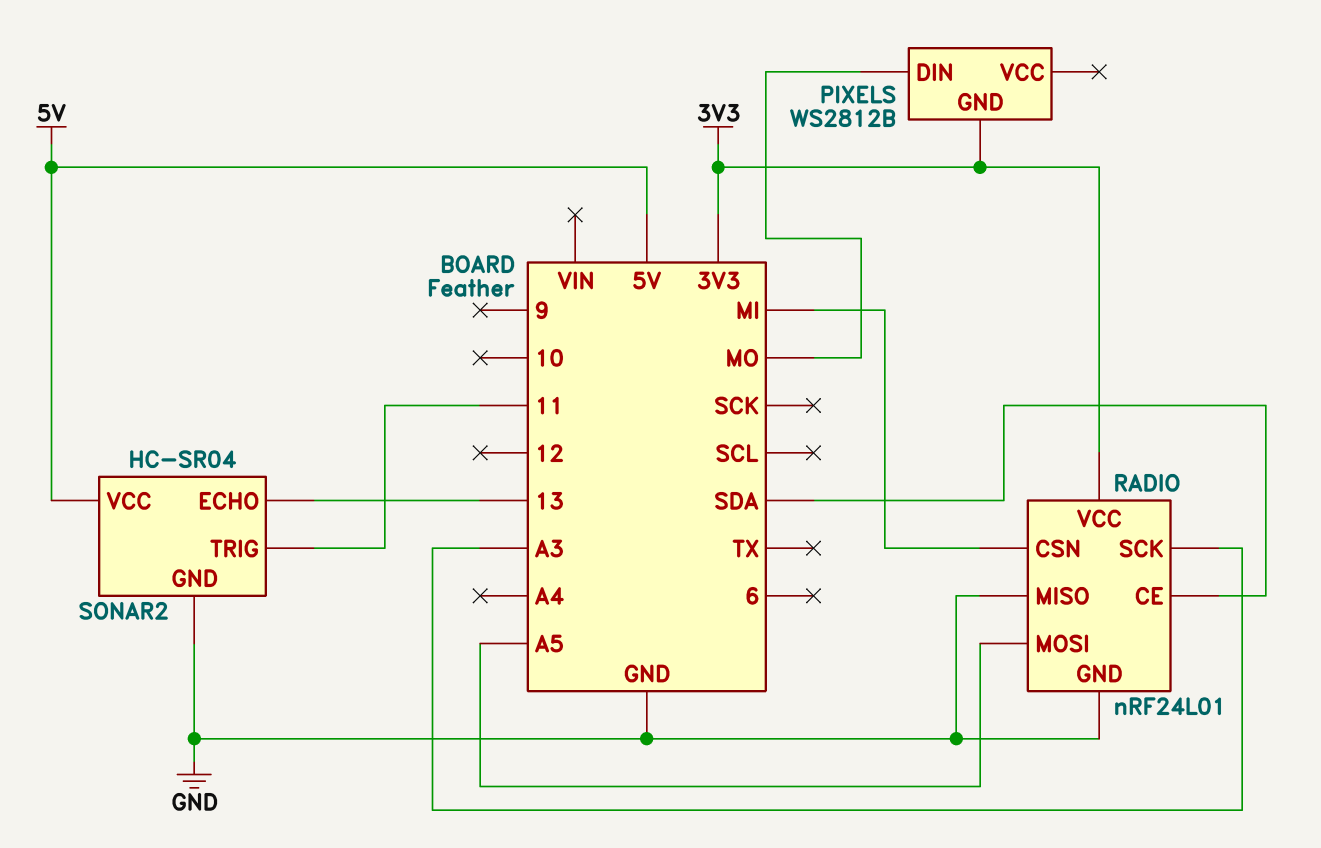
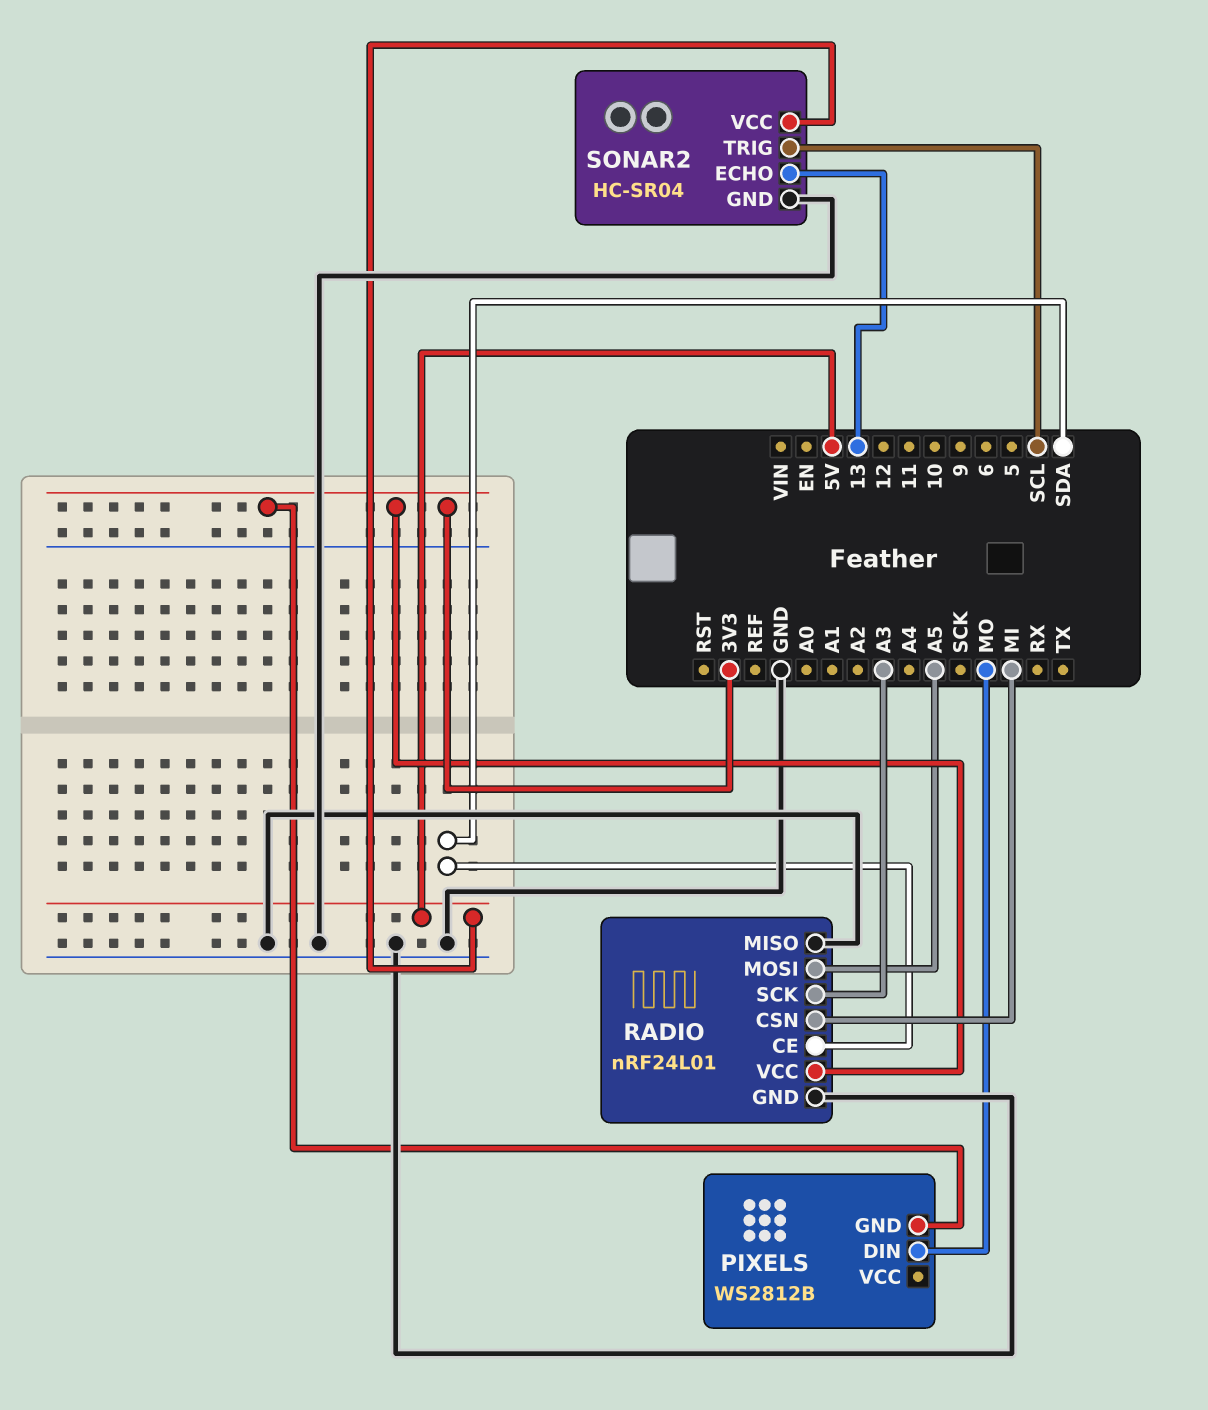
SONAR2 pin TRIG: 11 -> SCL

